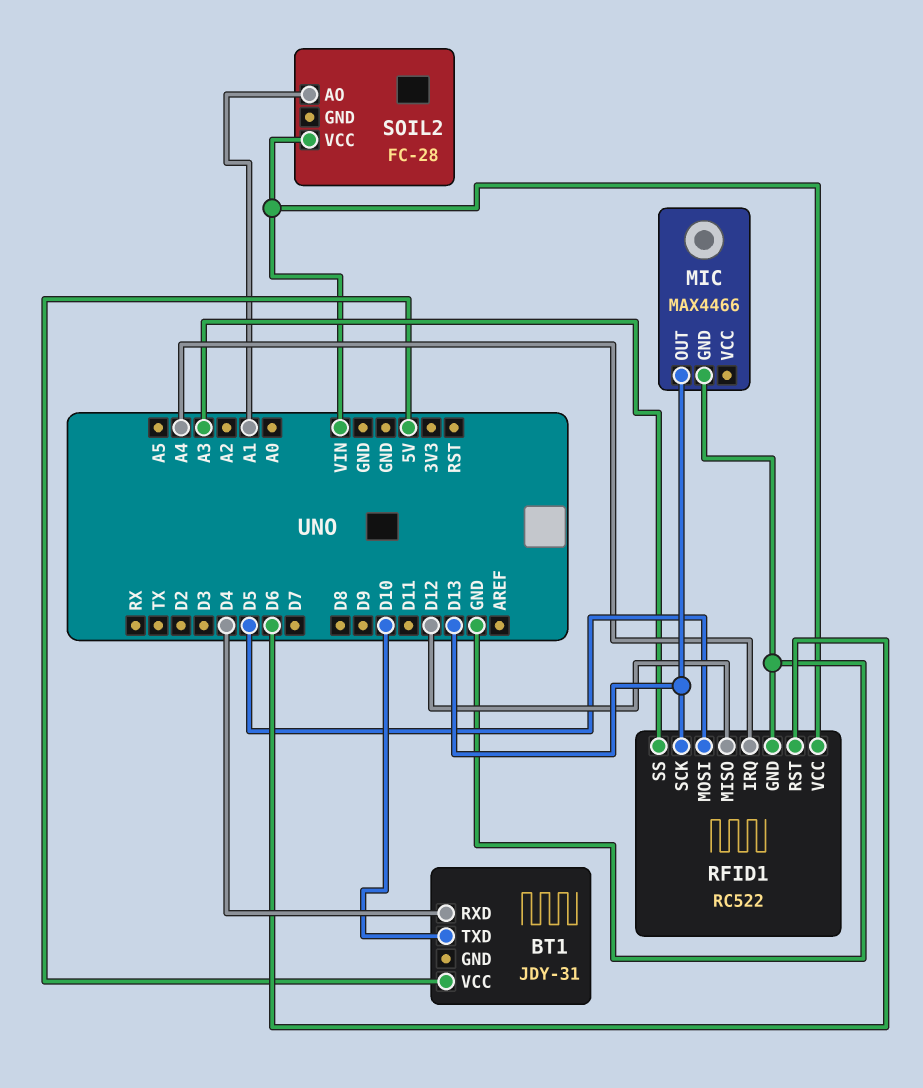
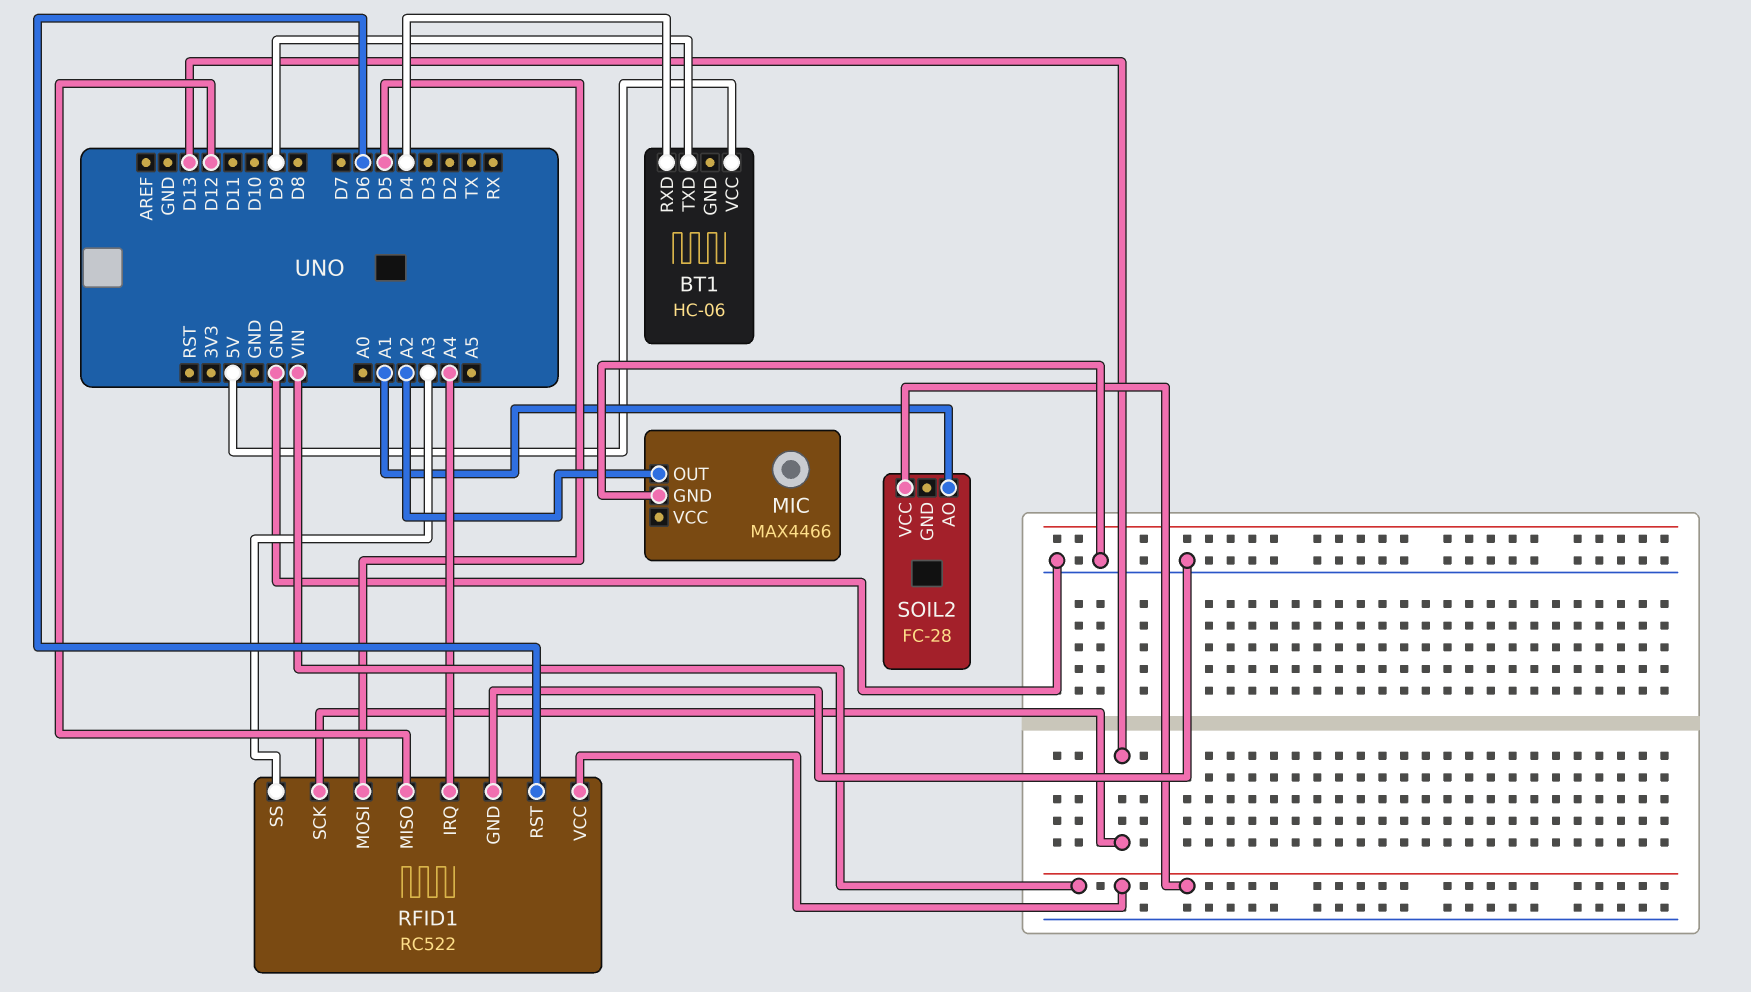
BT1: JDY-31 -> HC-06
BT1 pin TXD: D10 -> D9
MIC pin OUT: D13 -> A2

